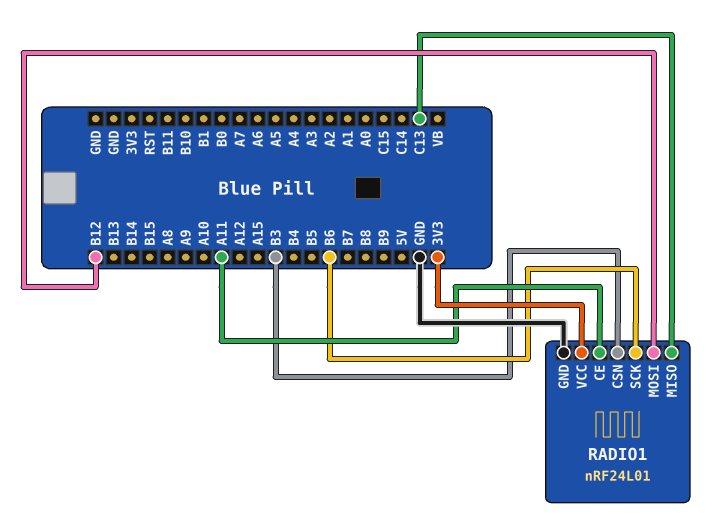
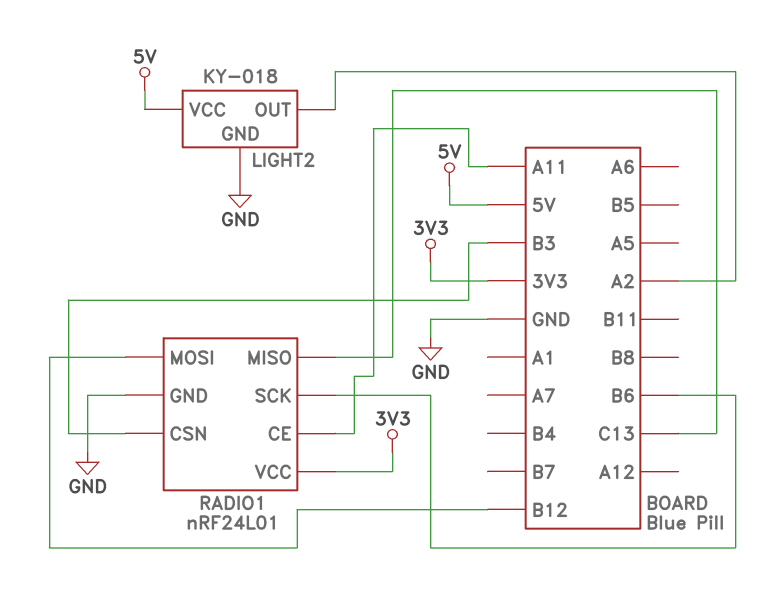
LIGHT2: none -> KY-018
LIGHT2 pin GND: none -> GND
LIGHT2 pin OUT: none -> A2
LIGHT2 pin VCC: none -> 5V

